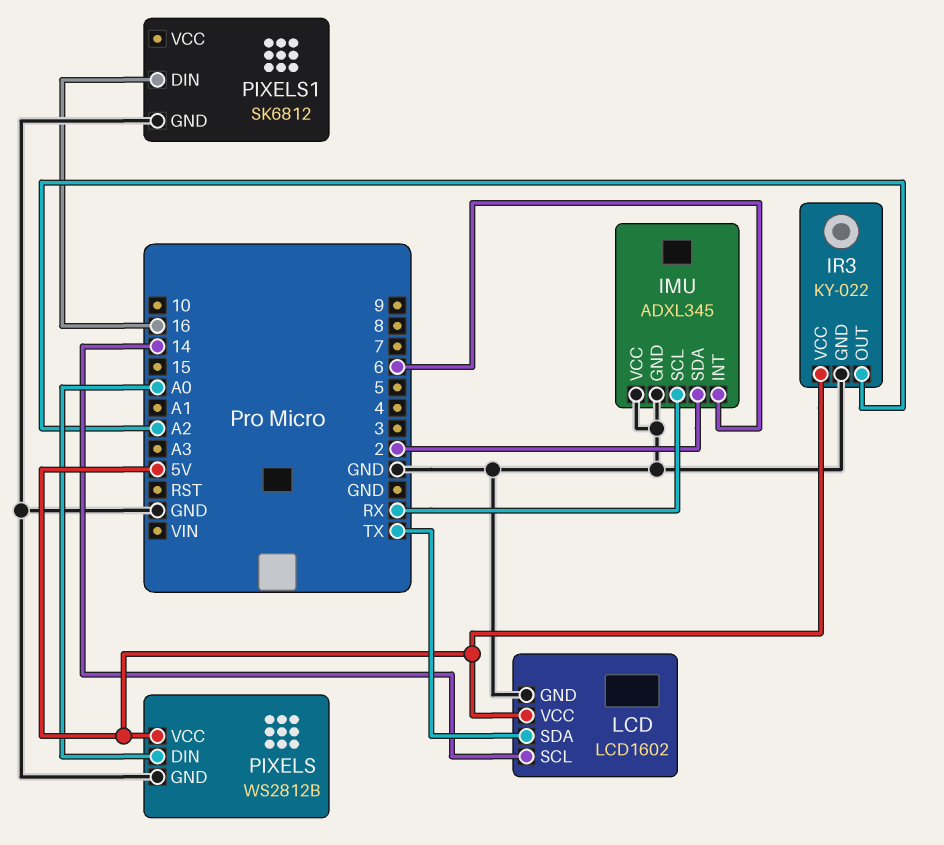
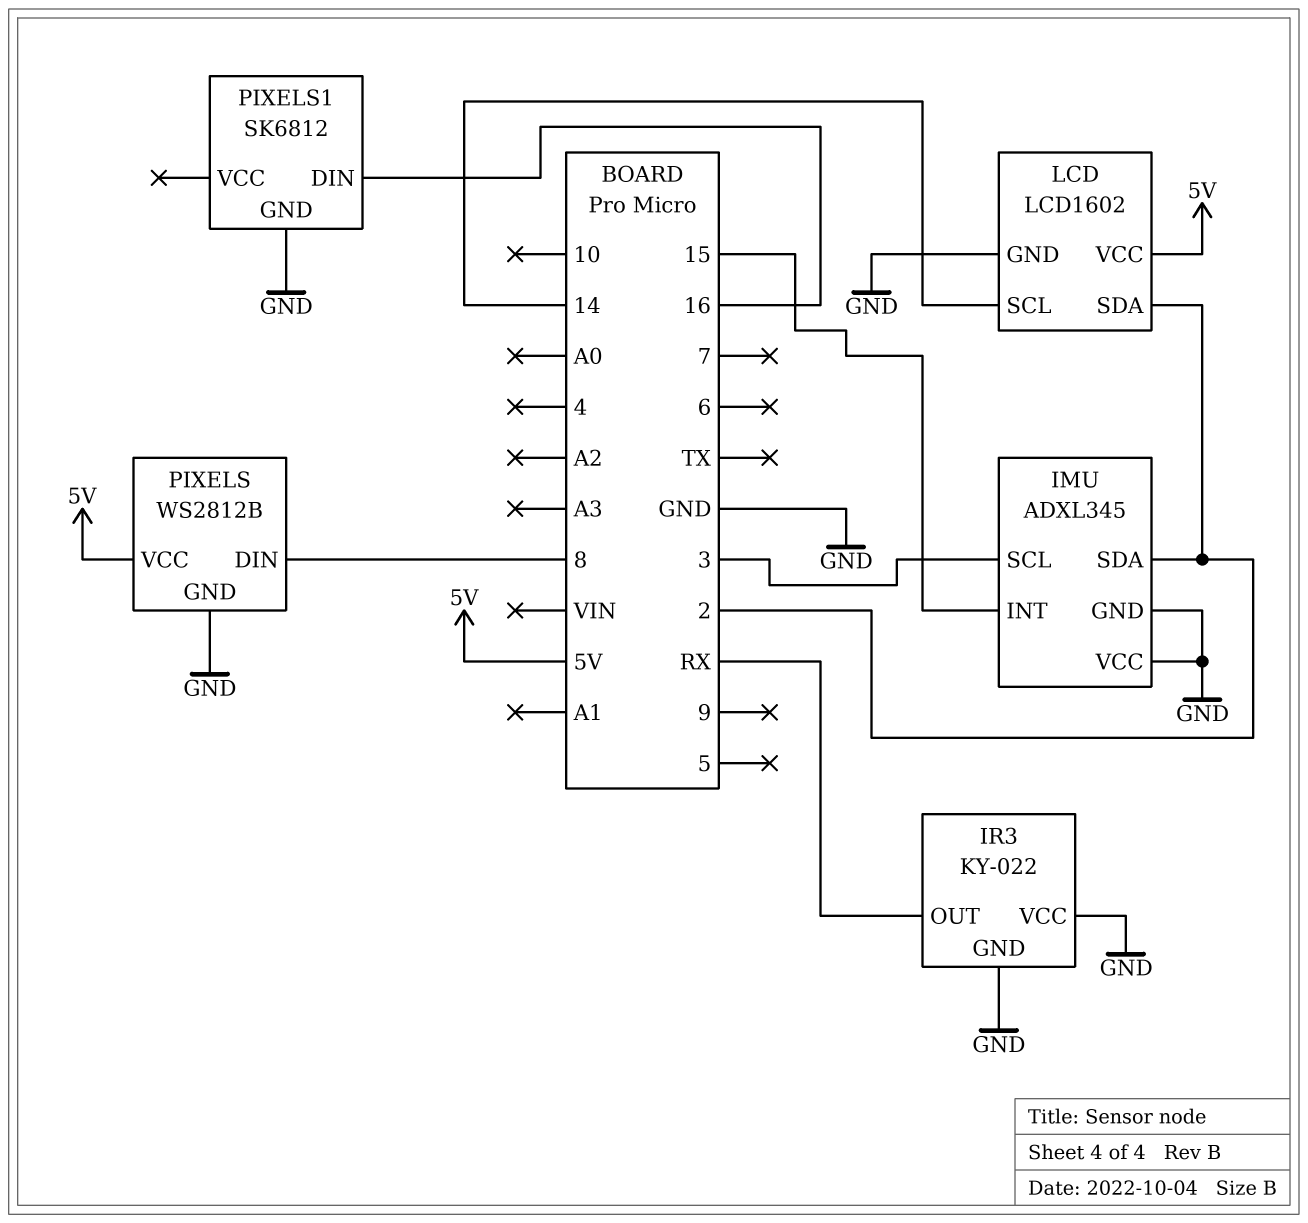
IMU pin INT: 6 -> 15
IMU pin SCL: RX -> 3
IR3 pin OUT: A2 -> RX
IR3 pin VCC: 5V -> GND
LCD pin SDA: TX -> 2
PIXELS pin DIN: A0 -> 8

